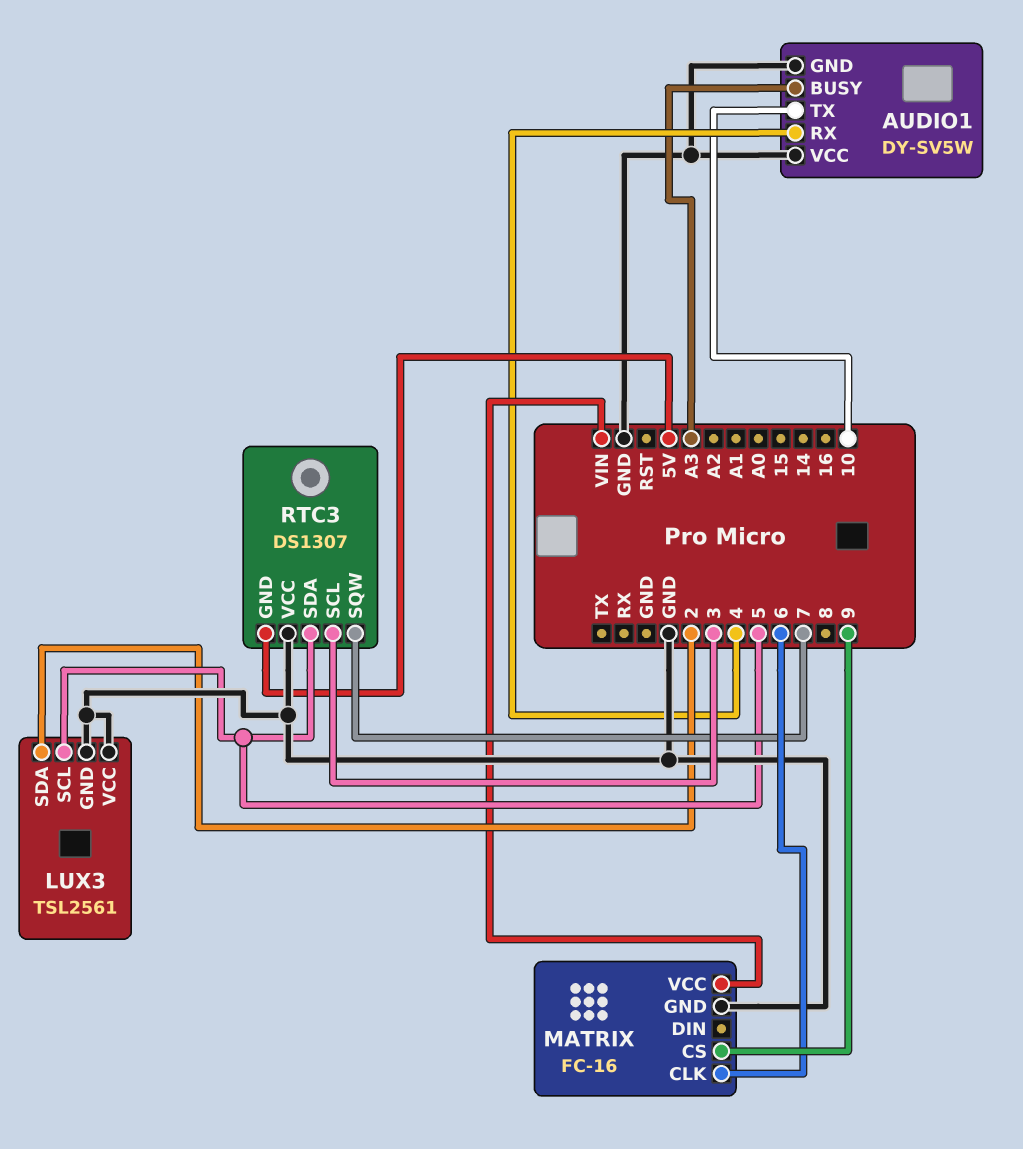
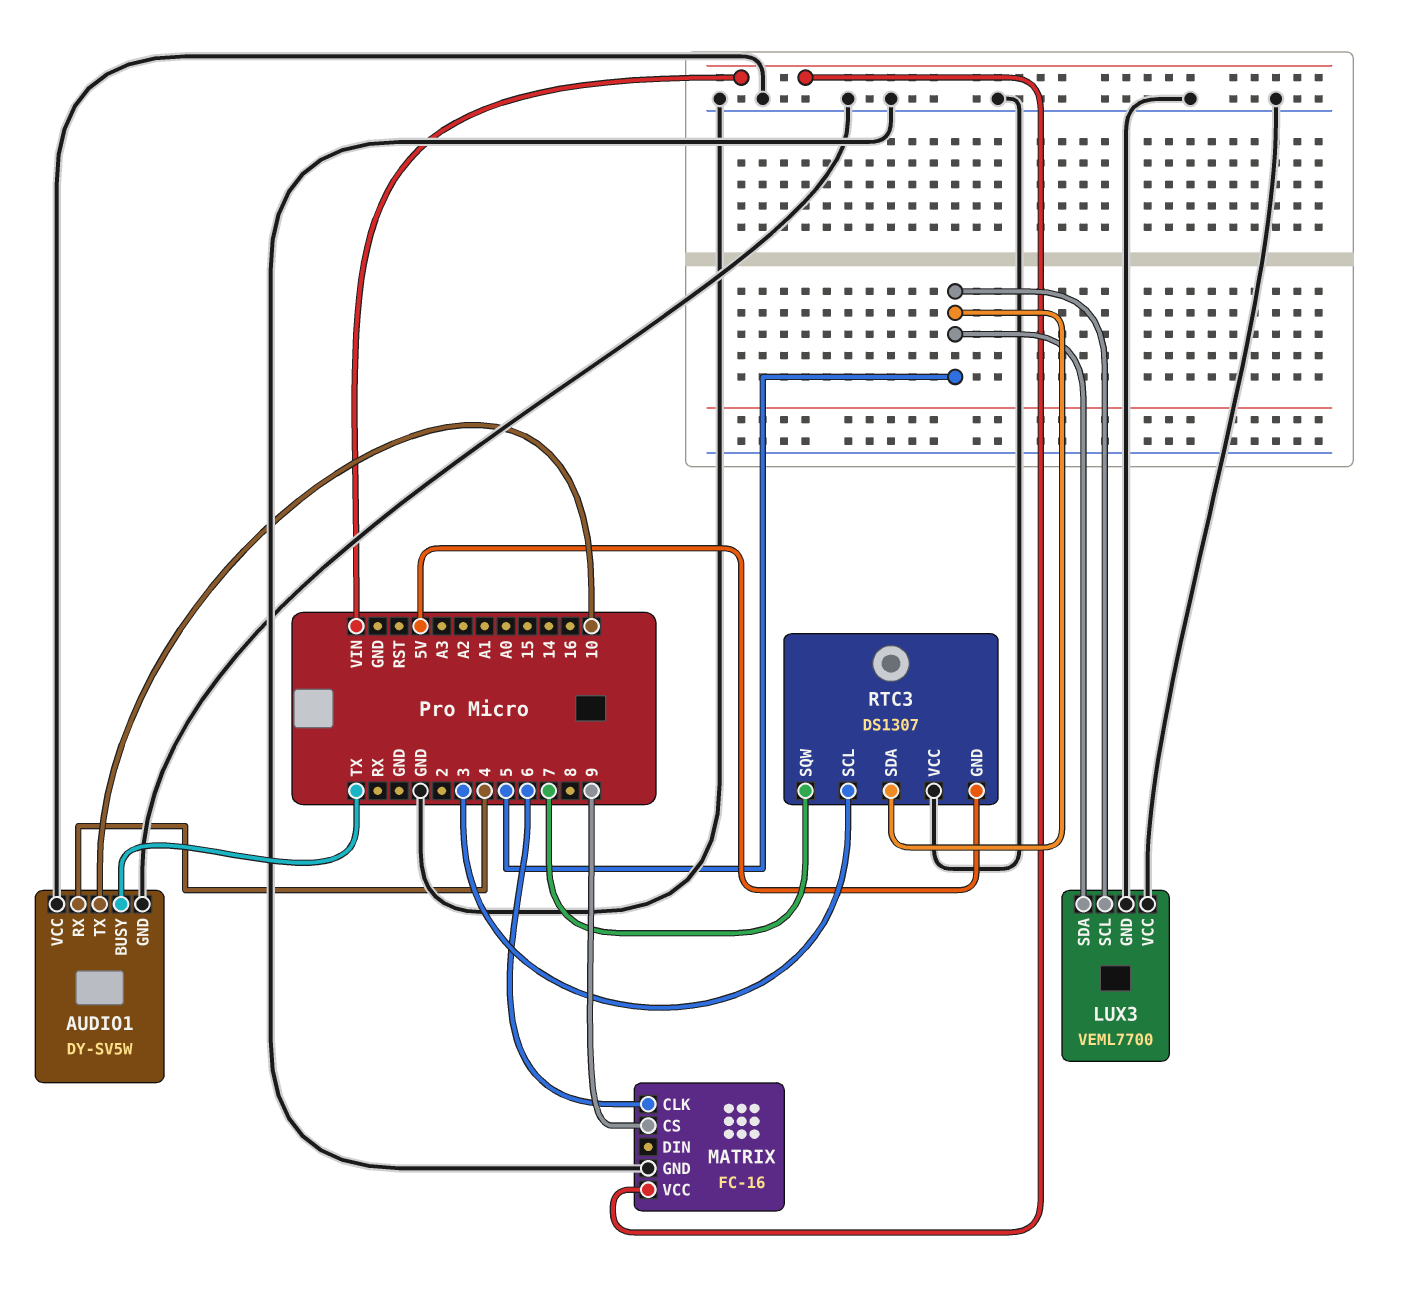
AUDIO1 pin BUSY: A3 -> TX
LUX3: TSL2561 -> VEML7700
LUX3 pin SDA: 2 -> 5

